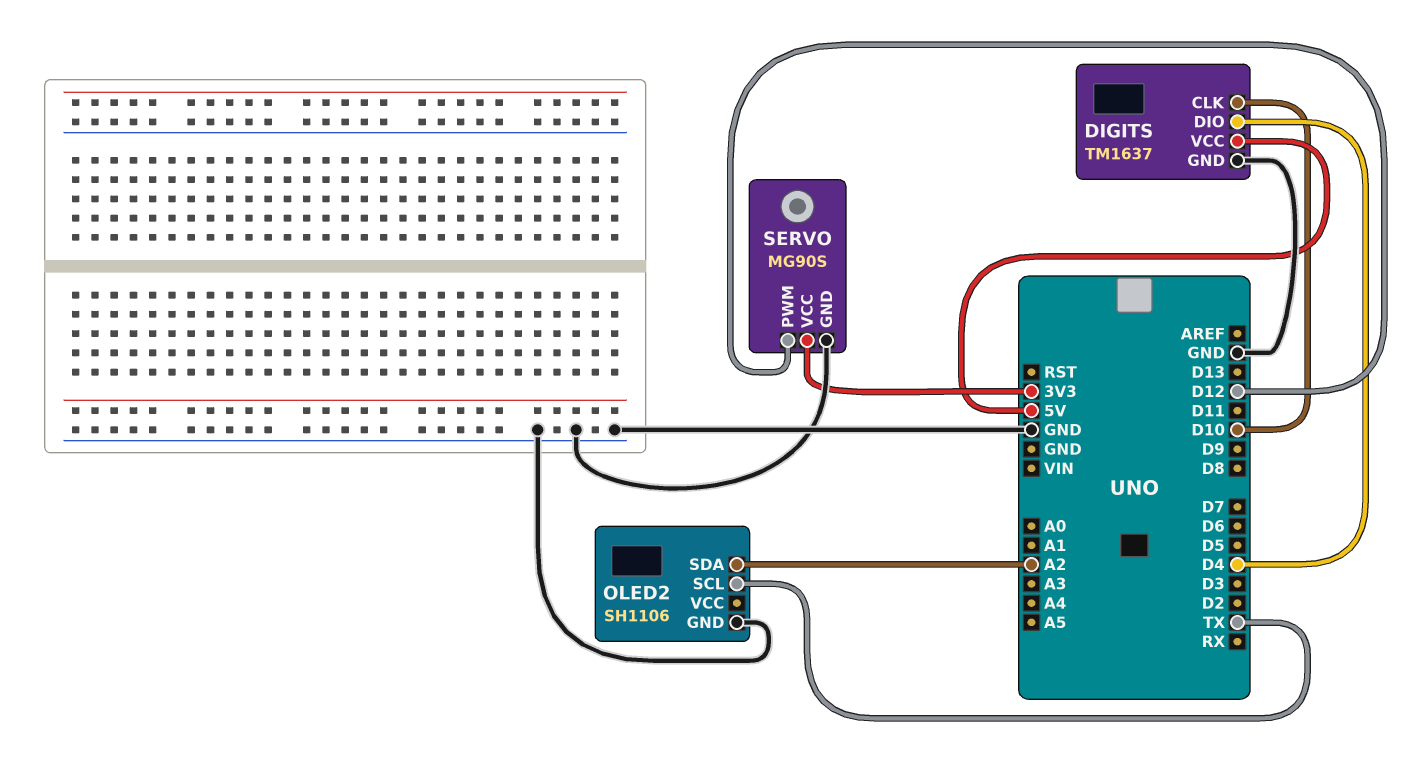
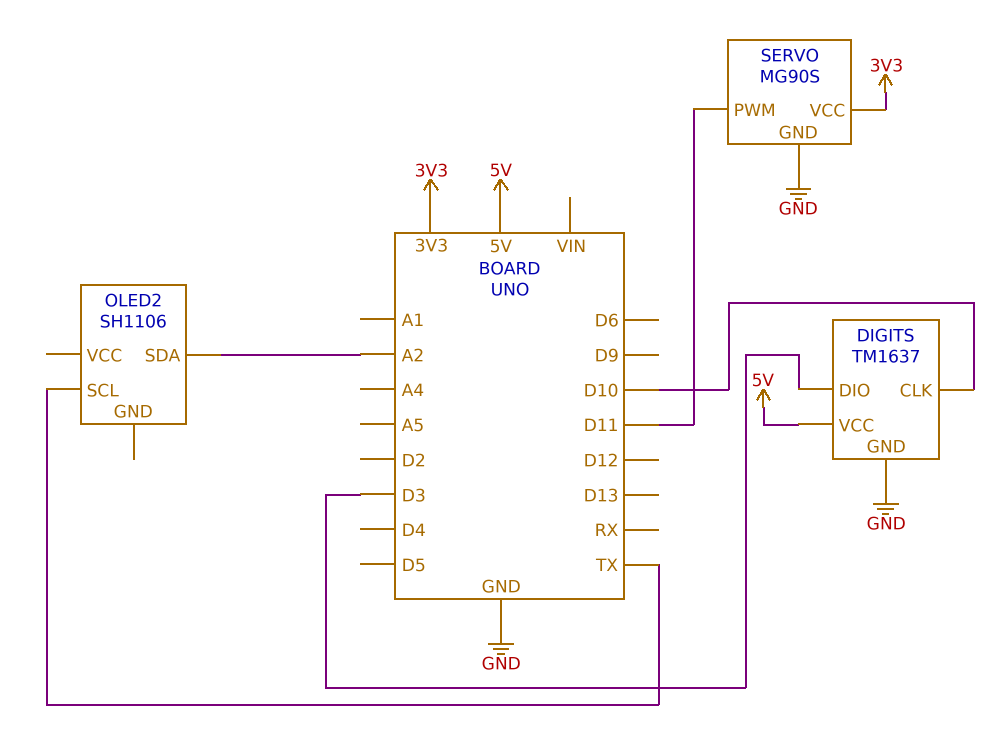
DIGITS pin DIO: D4 -> D3
OLED2 pin GND: GND -> none
SERVO pin PWM: D12 -> D11

